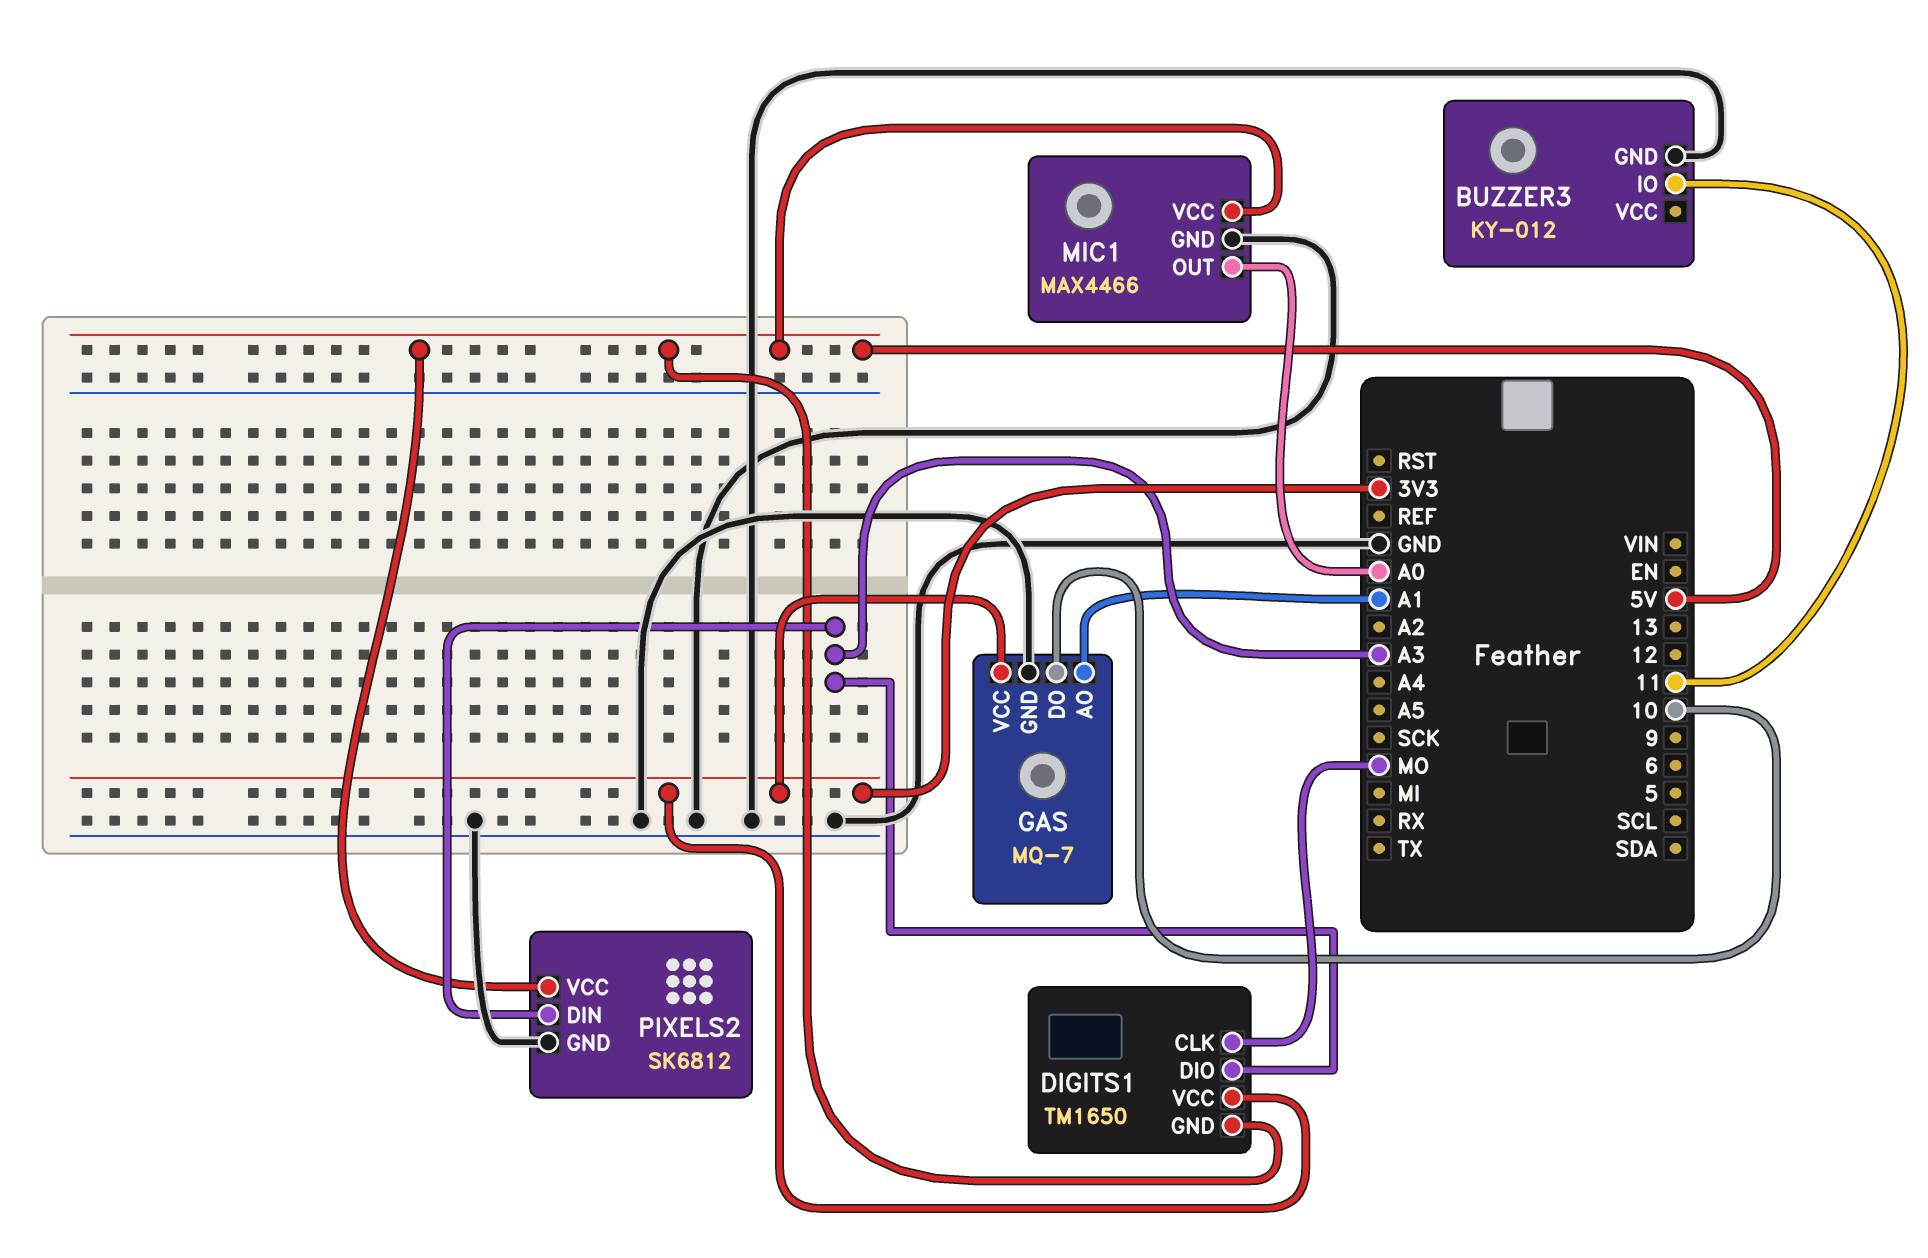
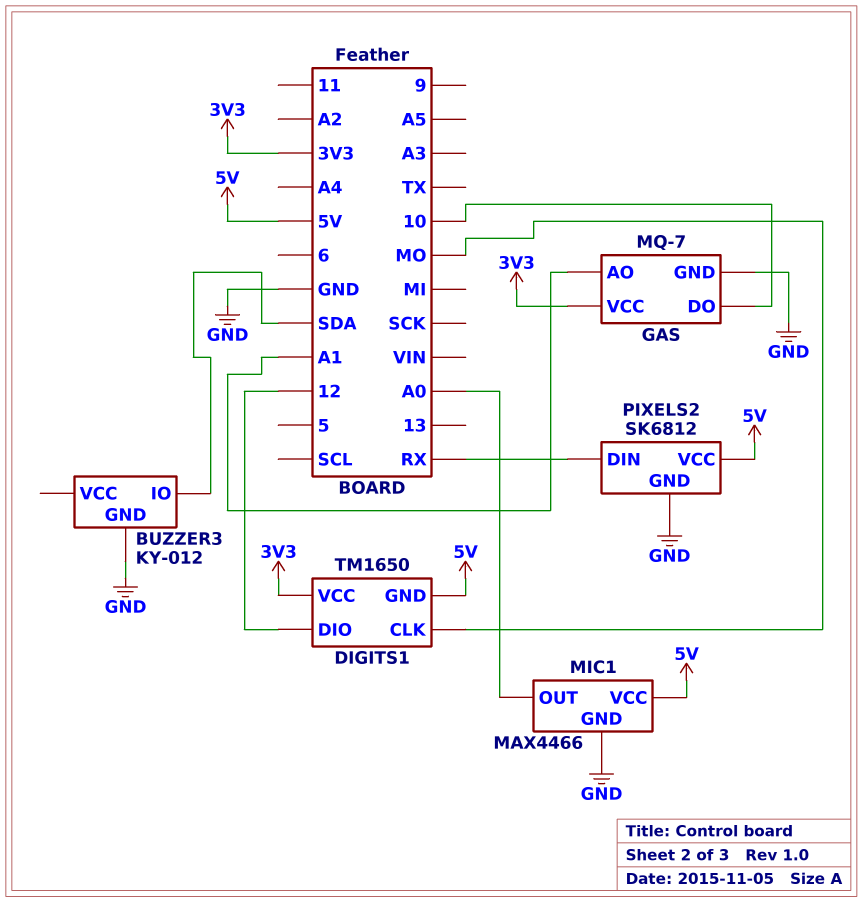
BUZZER3 pin IO: 11 -> SDA
DIGITS1 pin DIO: A3 -> 12
PIXELS2 pin DIN: A3 -> RX

